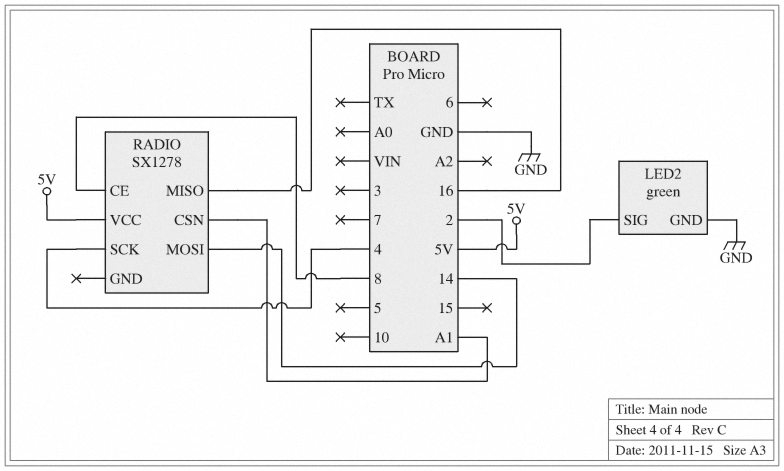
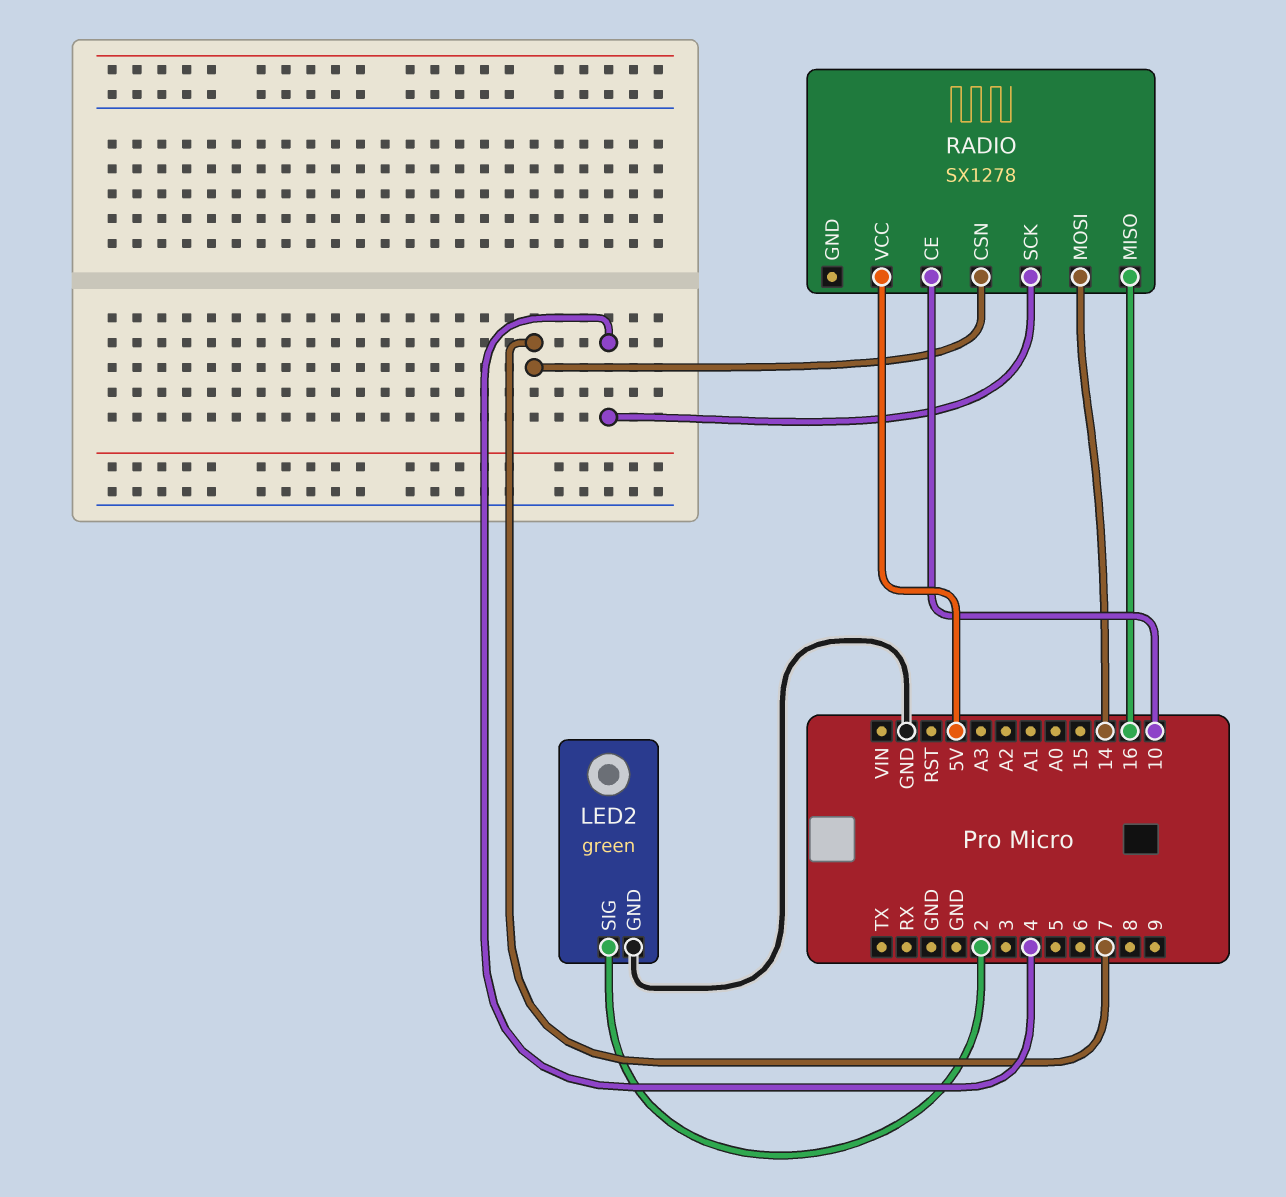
RADIO pin CE: 8 -> 10
RADIO pin CSN: A1 -> 7

